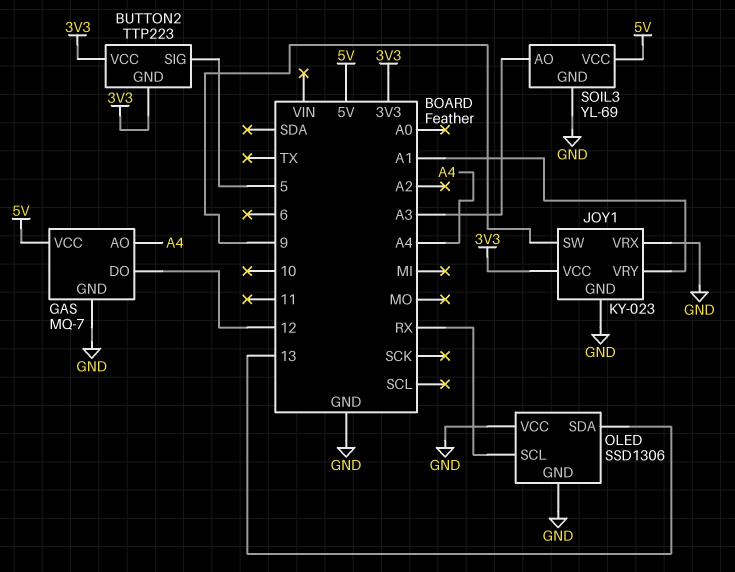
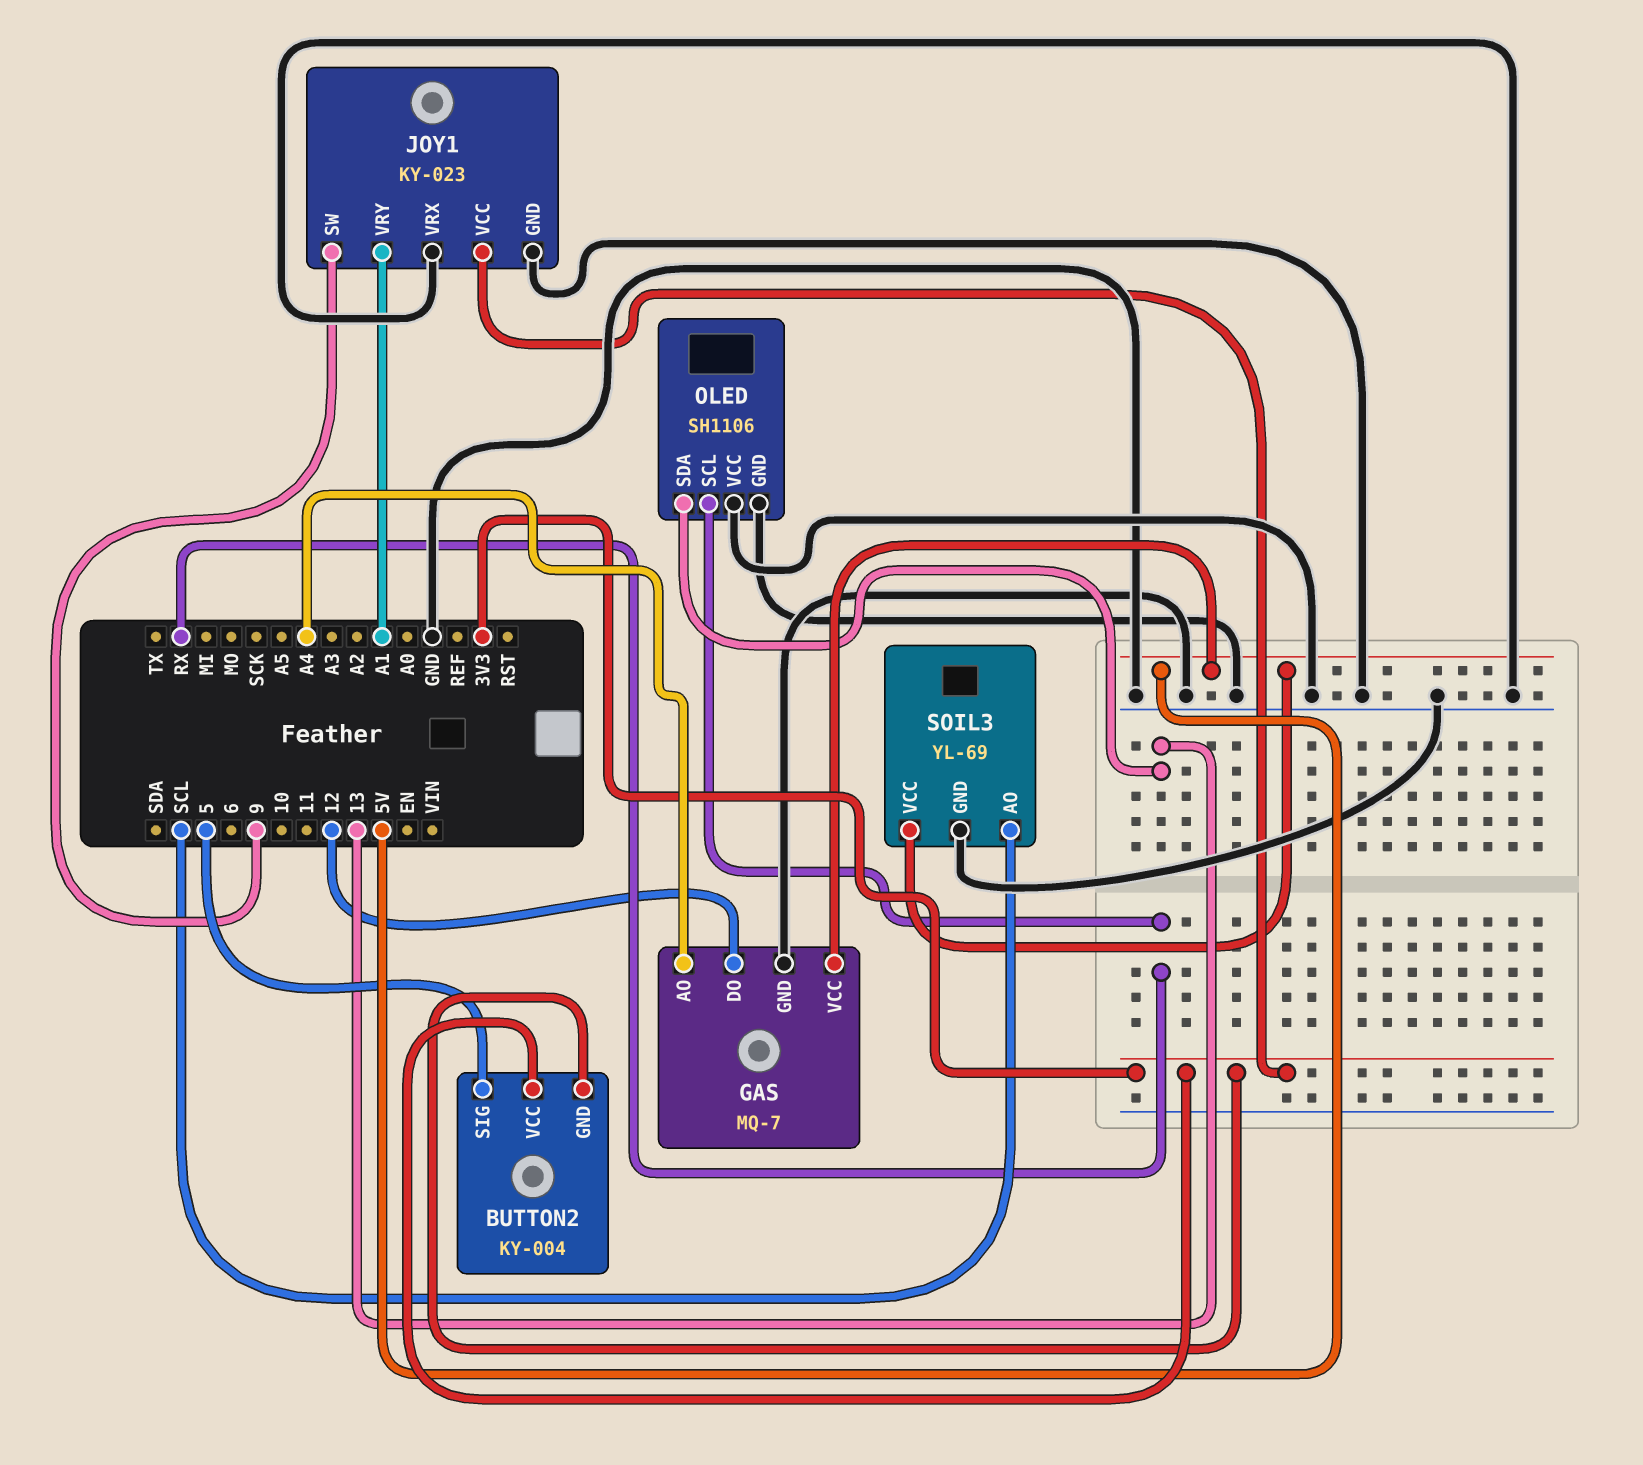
BUTTON2: TTP223 -> KY-004
OLED: SSD1306 -> SH1106
SOIL3 pin AO: A3 -> SCL

